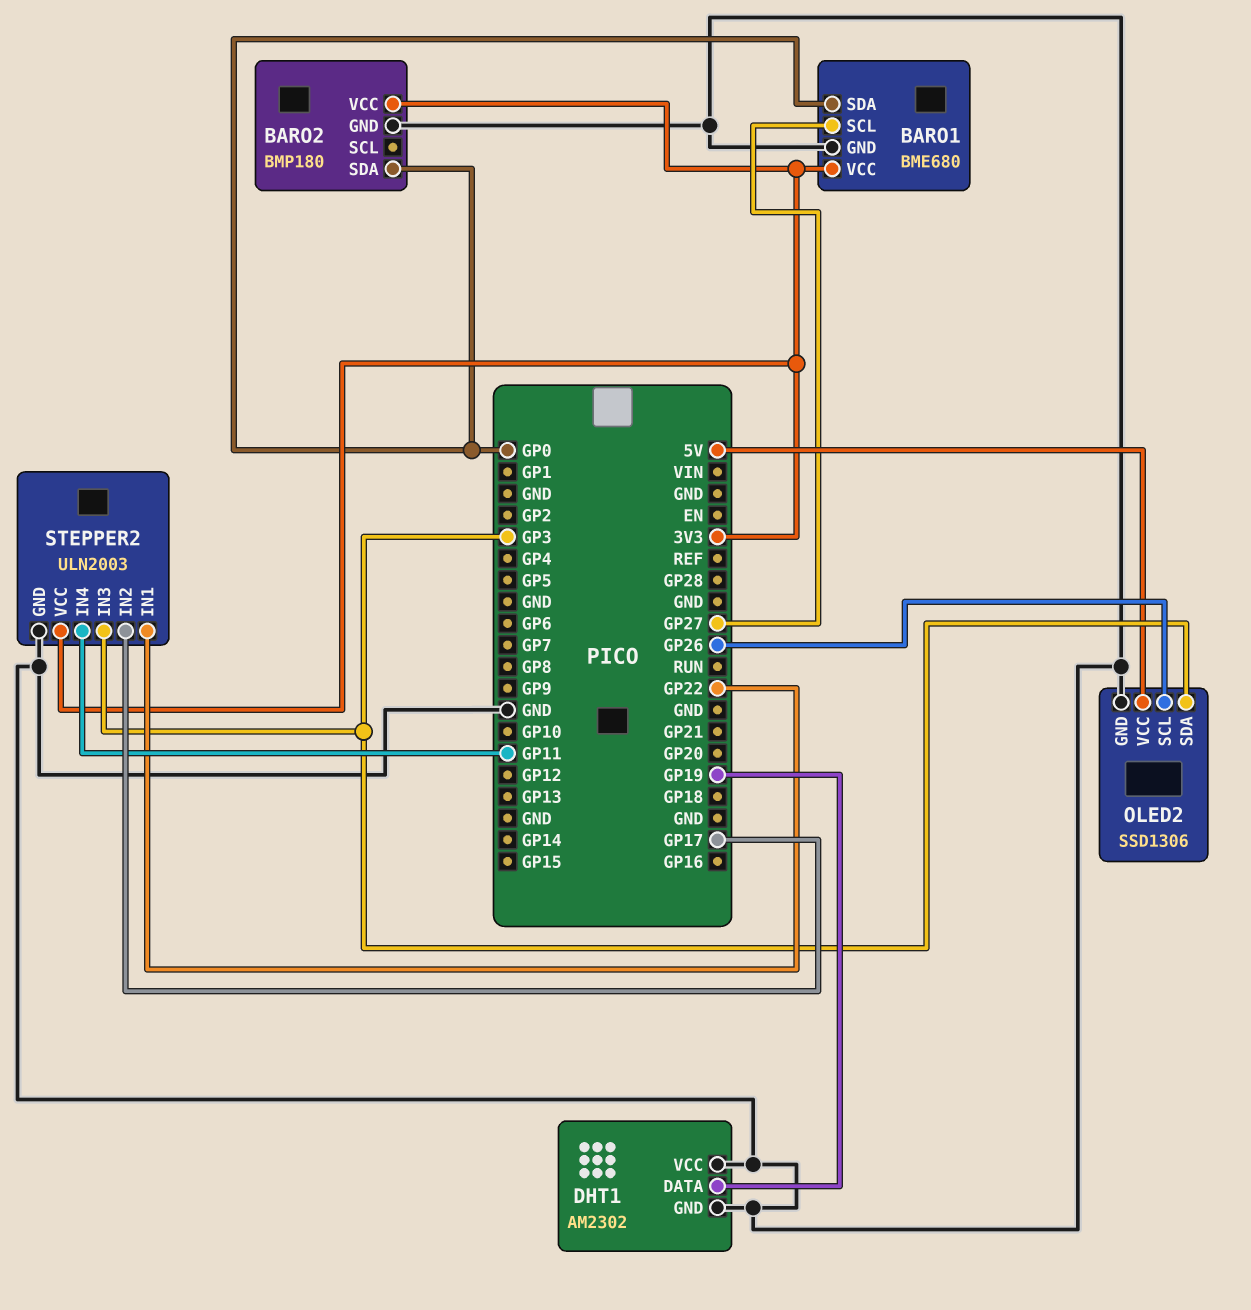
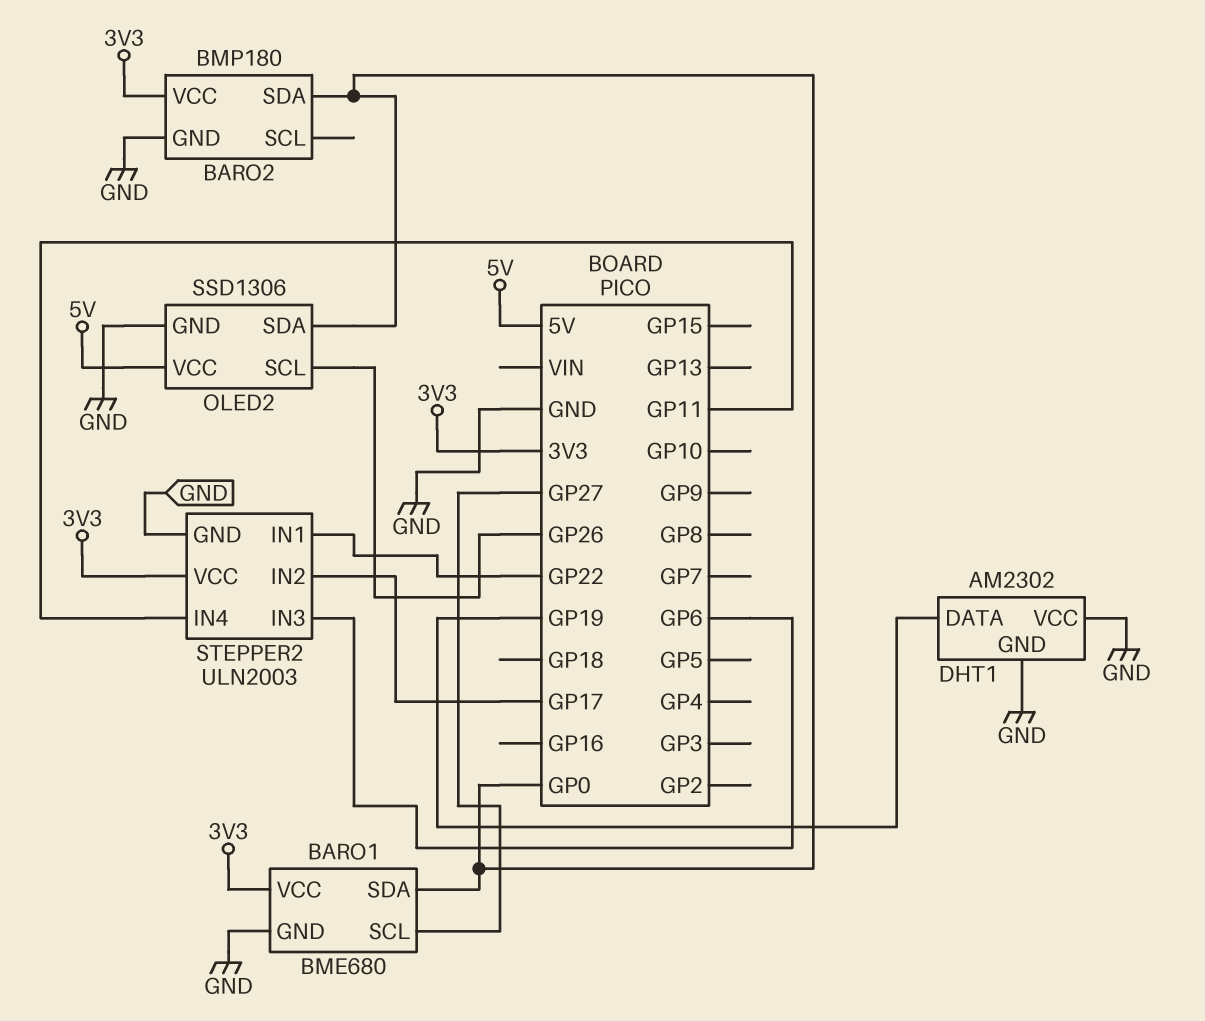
OLED2 pin SDA: GP3 -> GP0
STEPPER2 pin IN3: GP3 -> GP6

